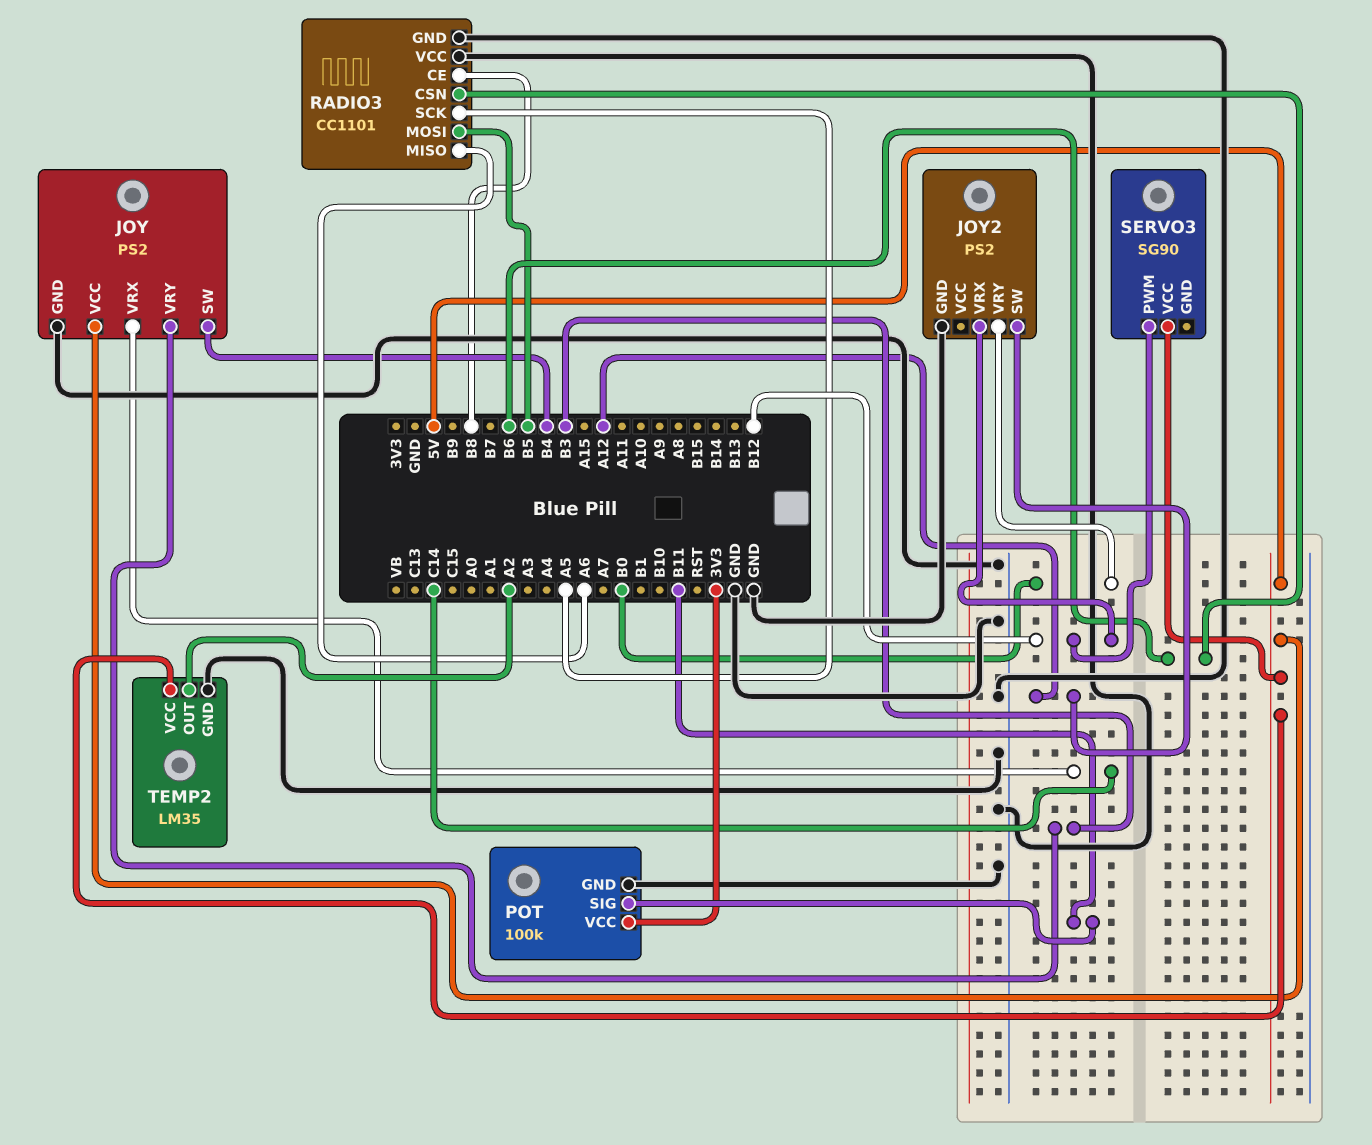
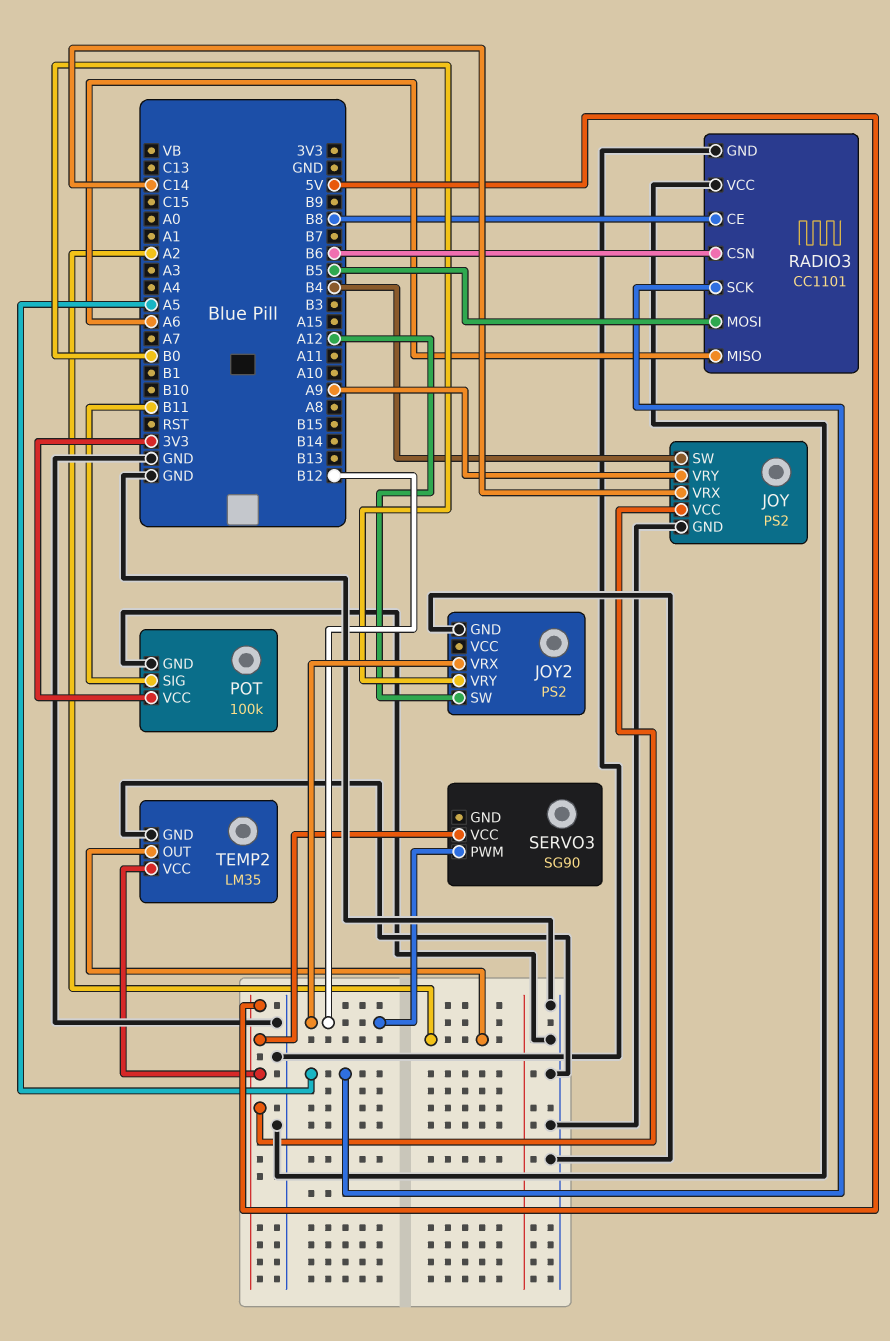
JOY pin VRY: B3 -> A9

